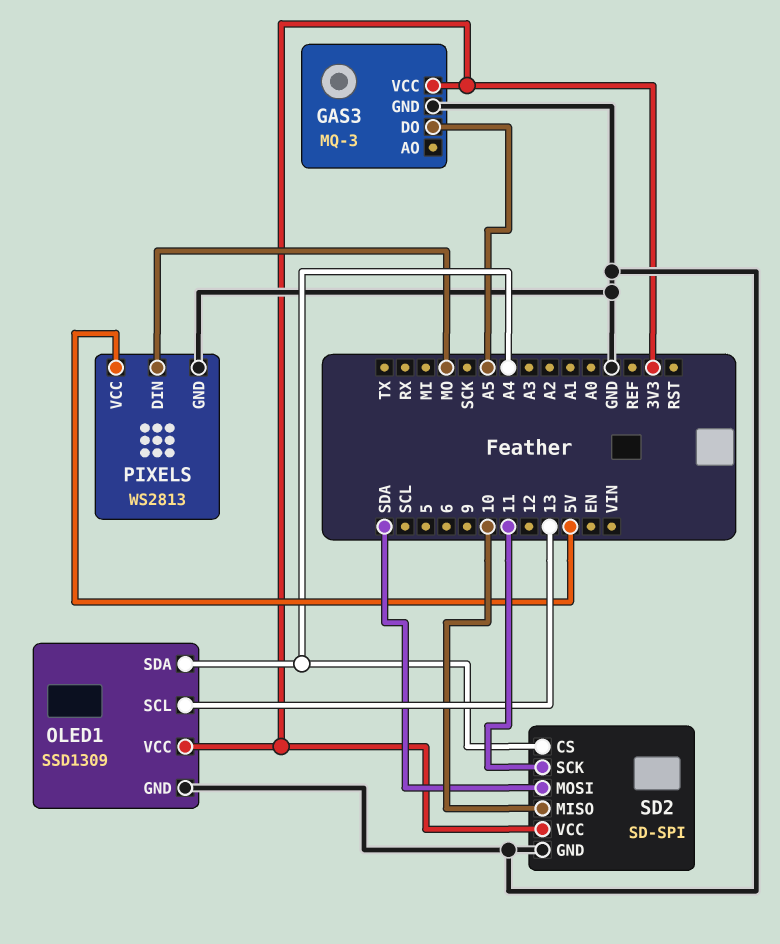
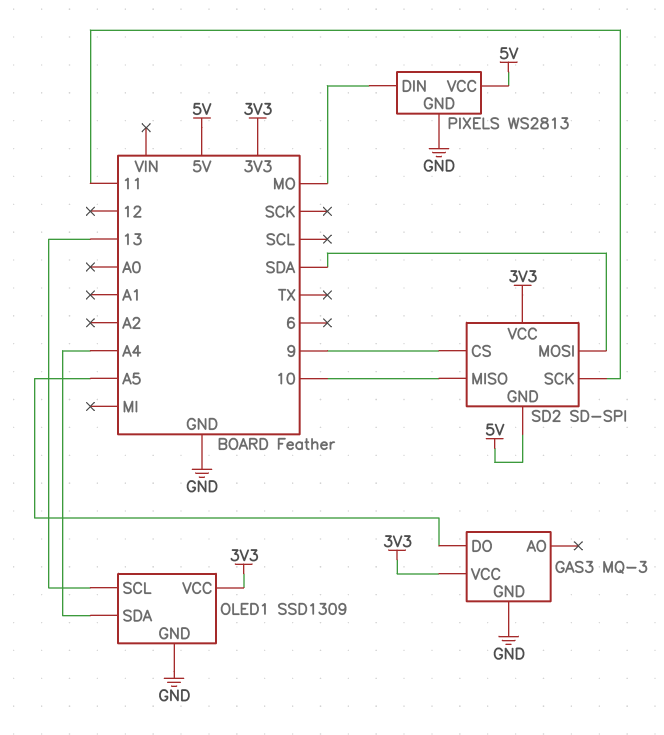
SD2 pin CS: A4 -> 9
SD2 pin GND: GND -> 5V

